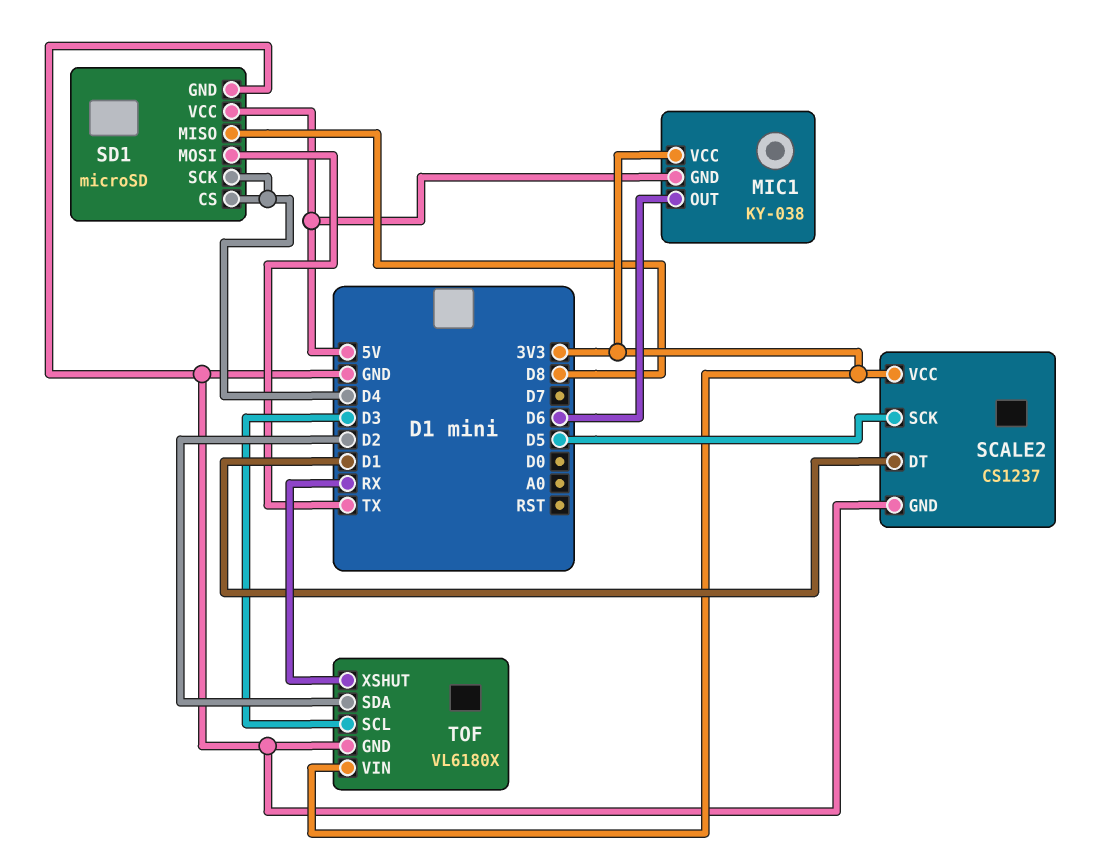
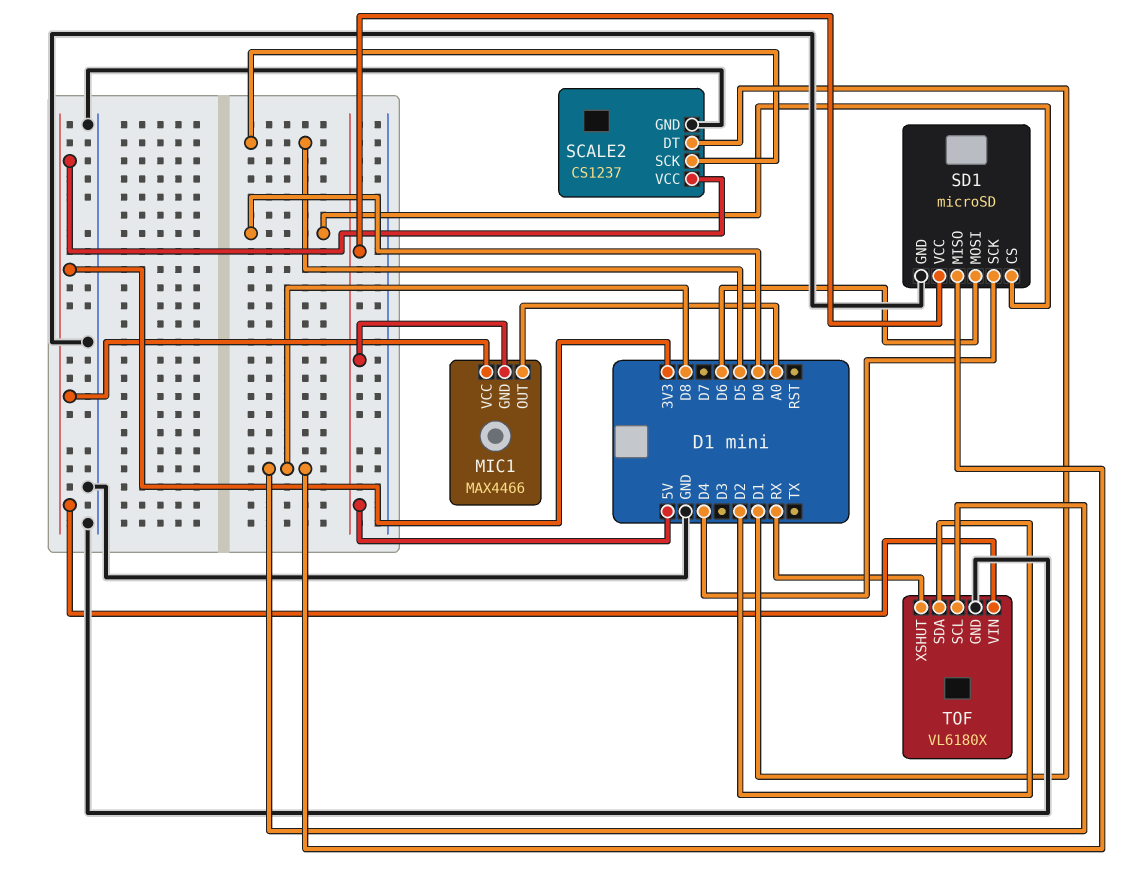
MIC1: KY-038 -> MAX4466
MIC1 pin OUT: D6 -> A0
SD1 pin CS: D4 -> D0
SD1 pin MOSI: TX -> D6
TOF pin SCL: D3 -> D8

